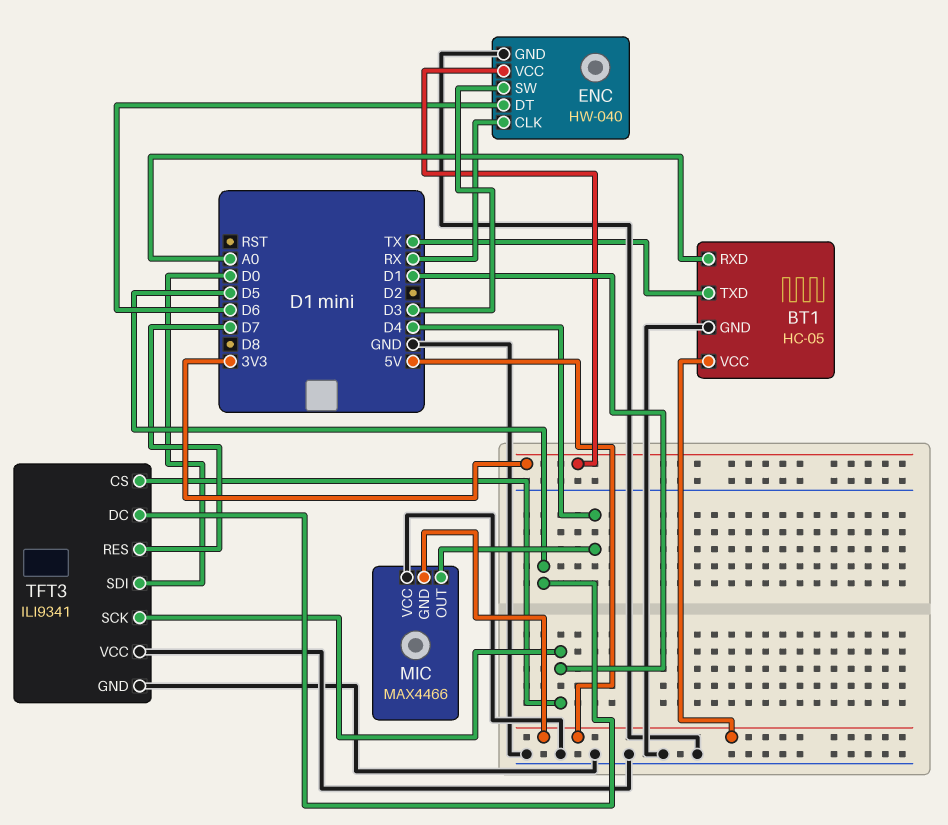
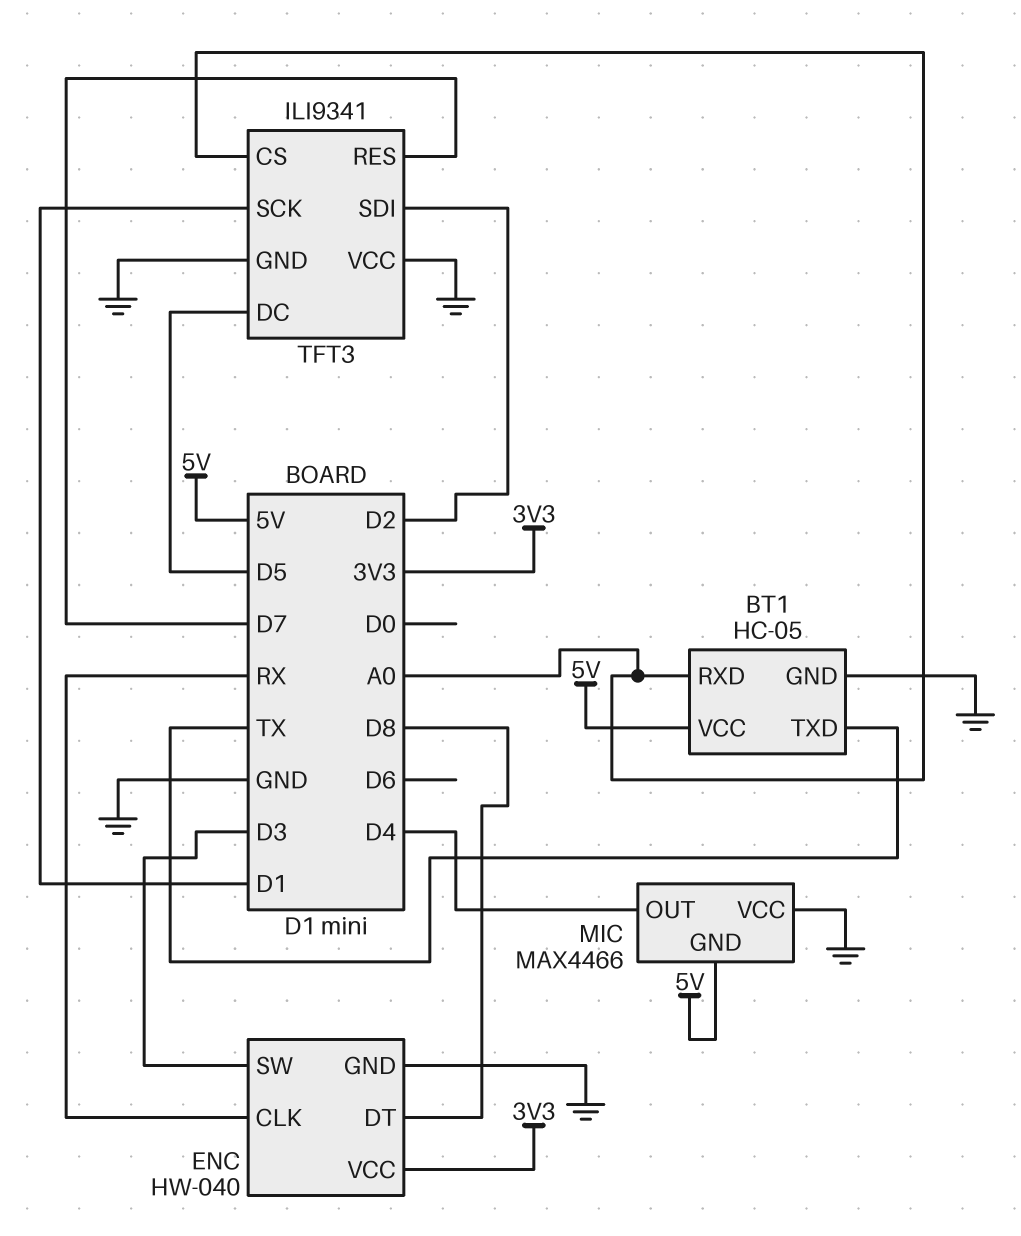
ENC pin DT: D6 -> D8
TFT3 pin CS: D1 -> A0
TFT3 pin SDI: D0 -> D2

